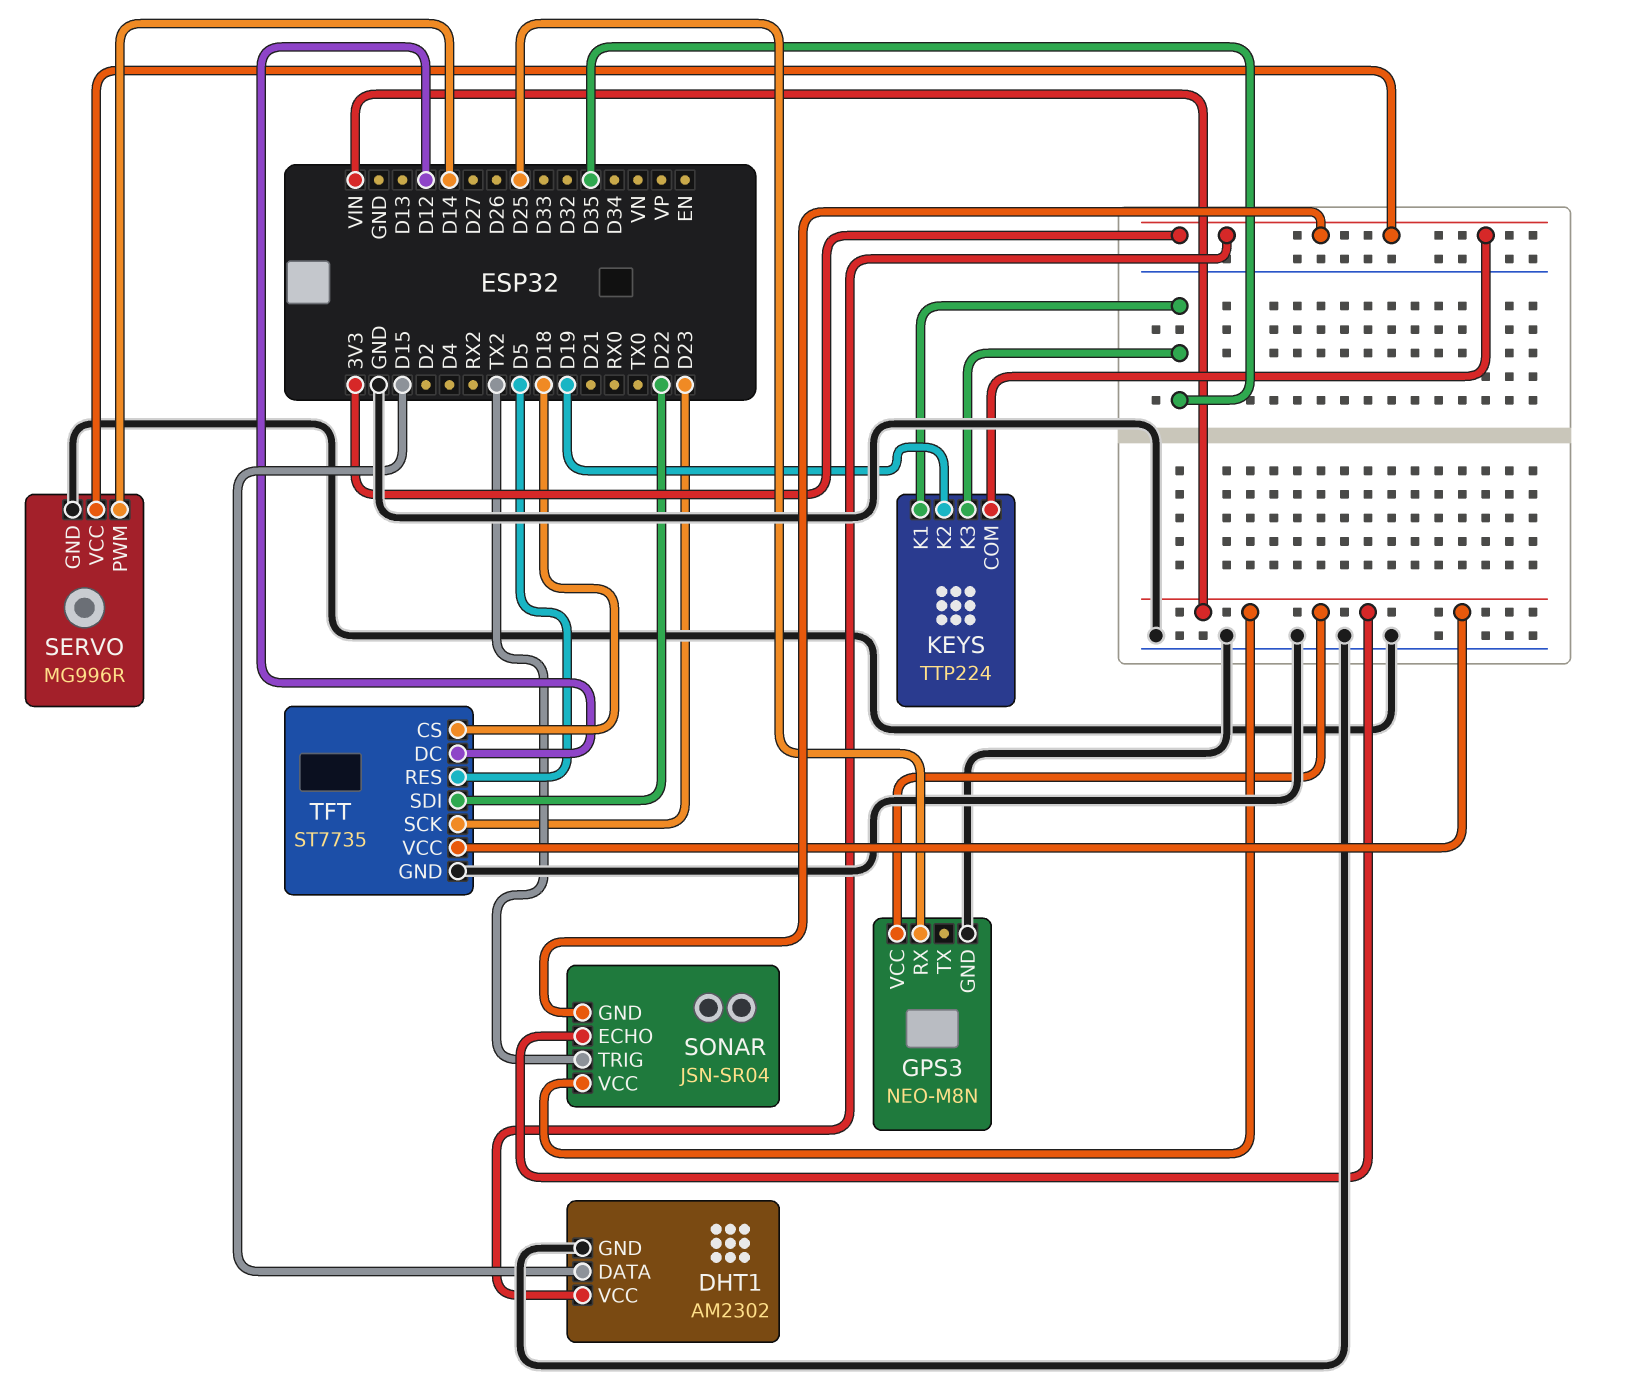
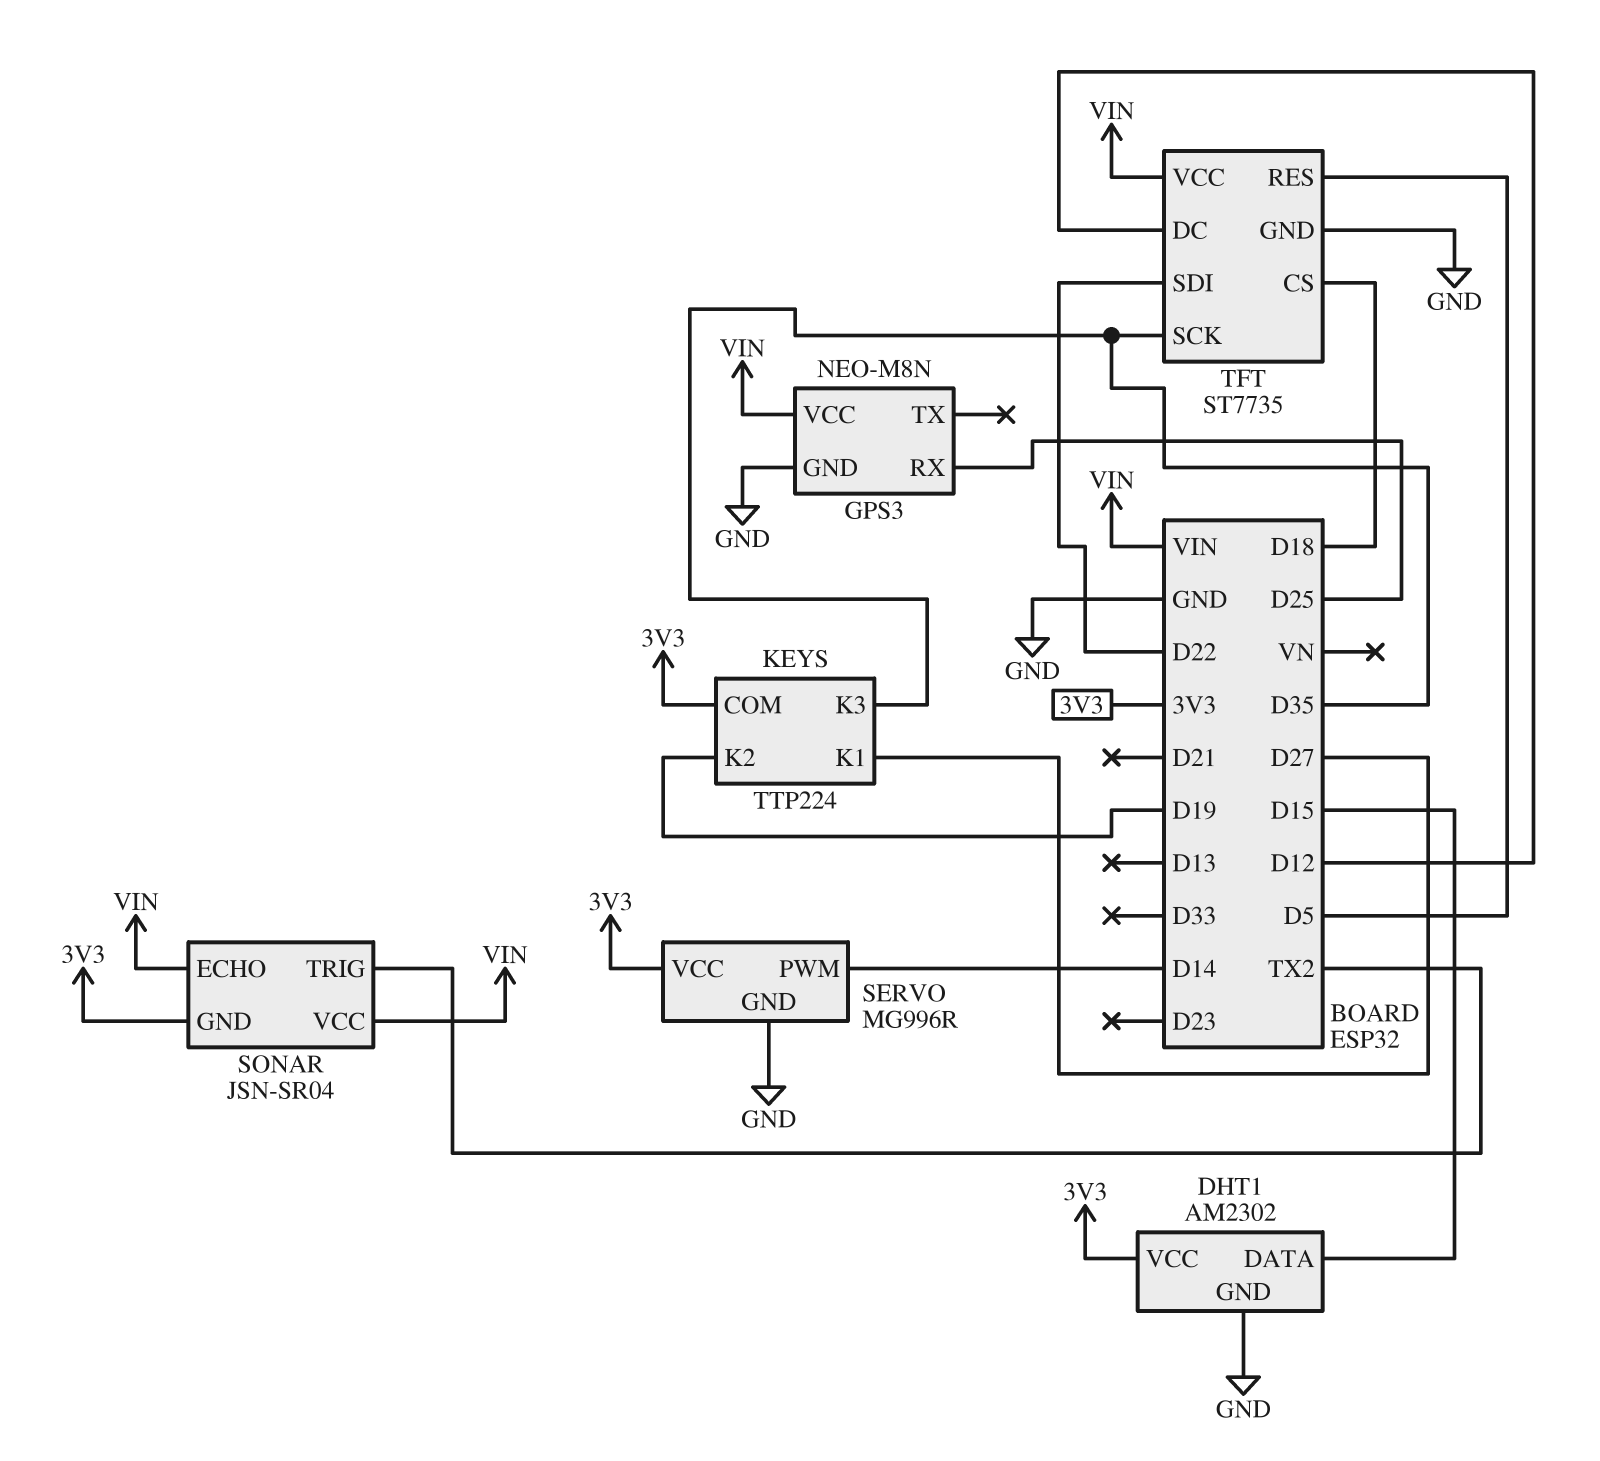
KEYS pin K1: D35 -> D27
TFT pin SCK: D23 -> D35

